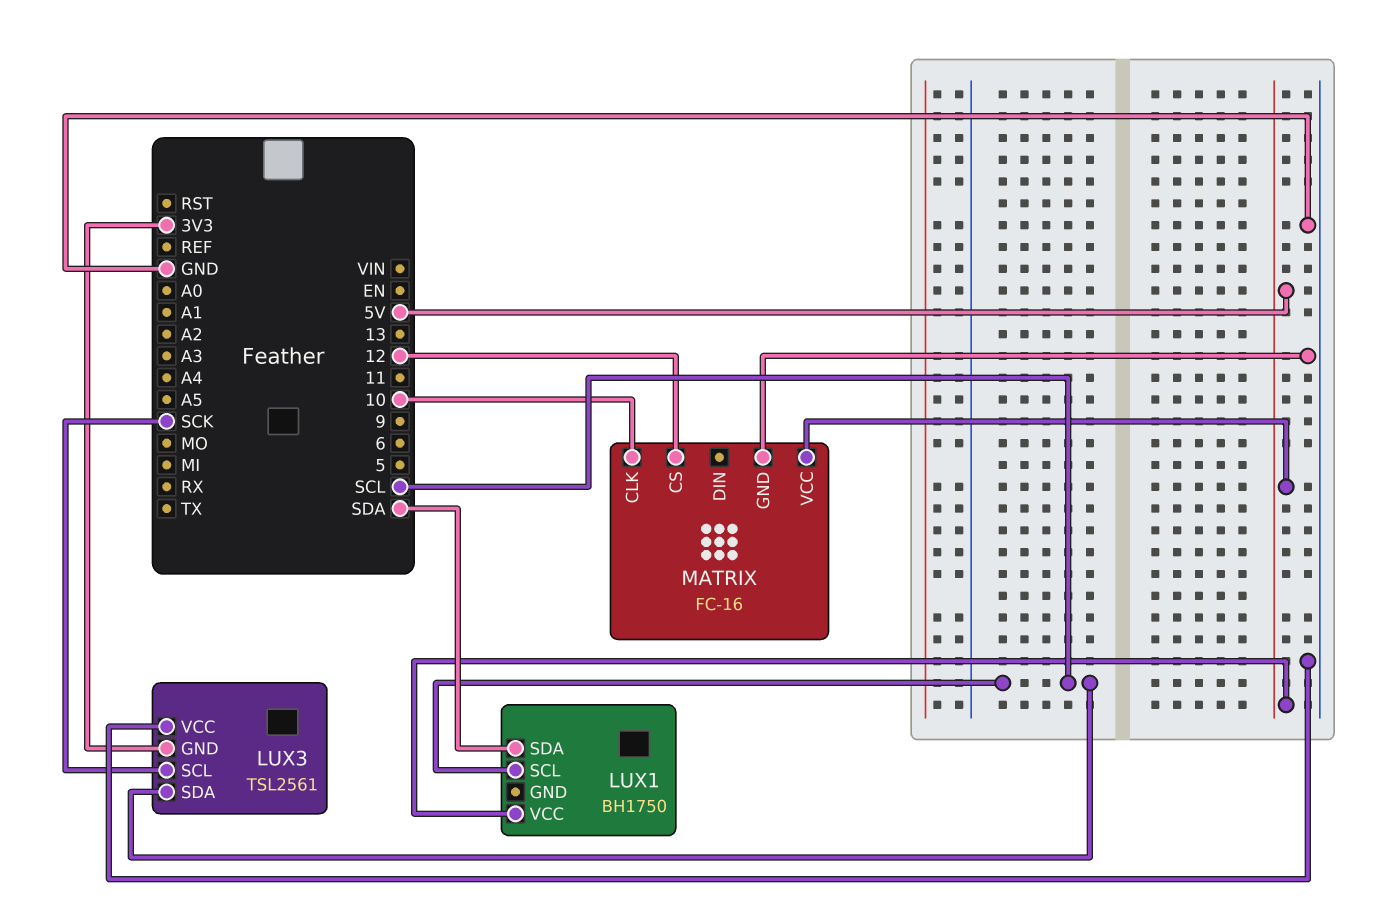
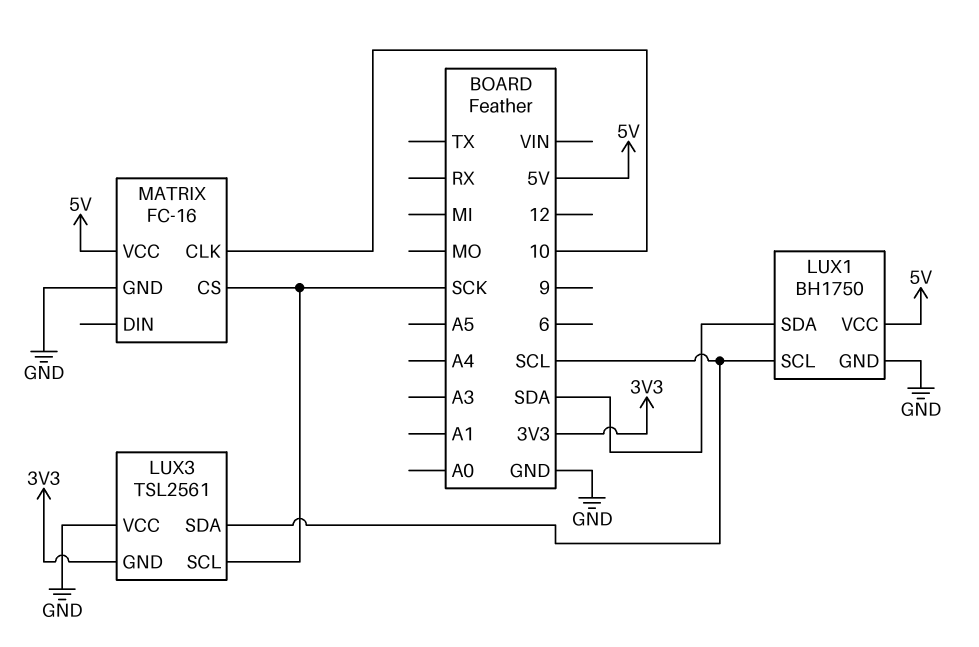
LUX1 pin GND: none -> GND
MATRIX pin CS: 12 -> SCK

